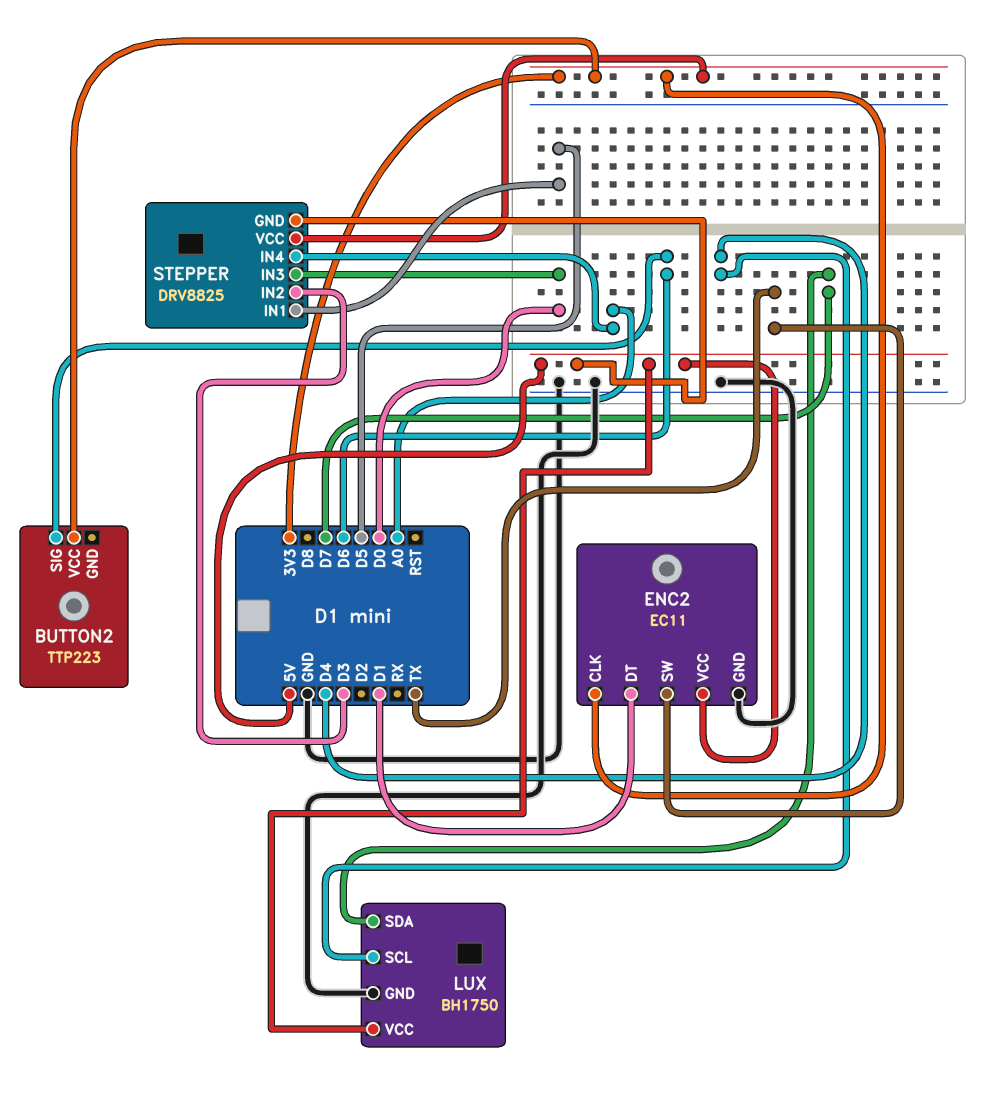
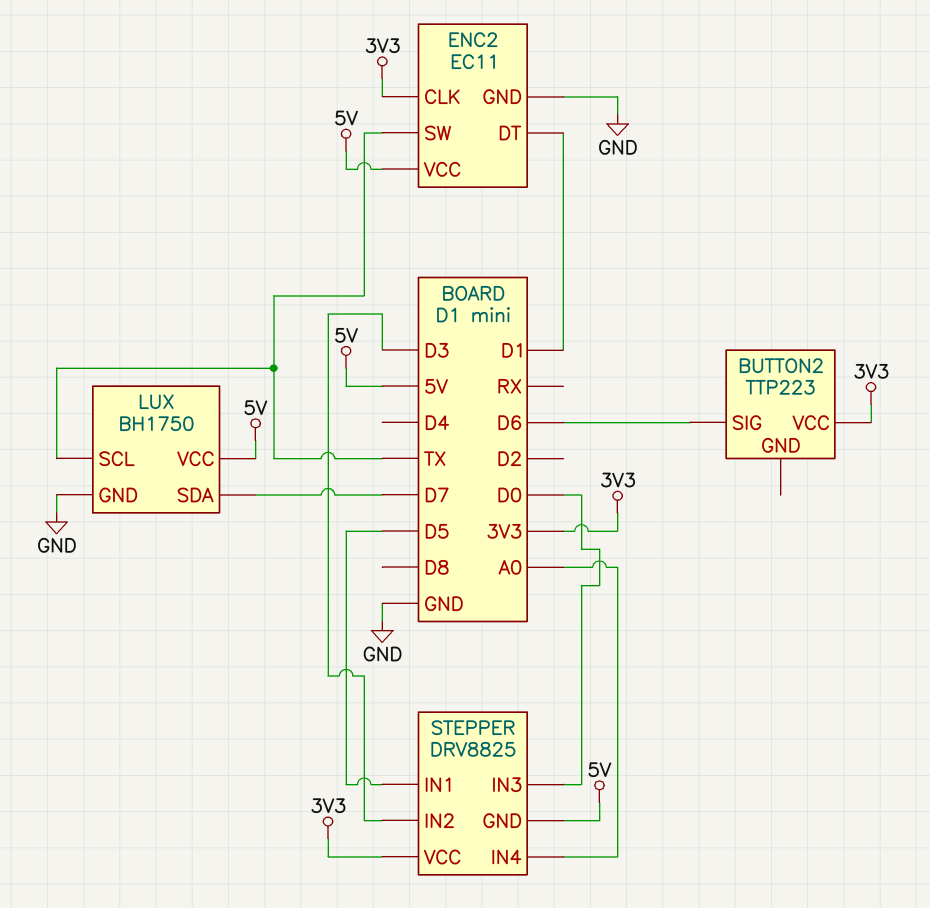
LUX pin SCL: D4 -> TX

